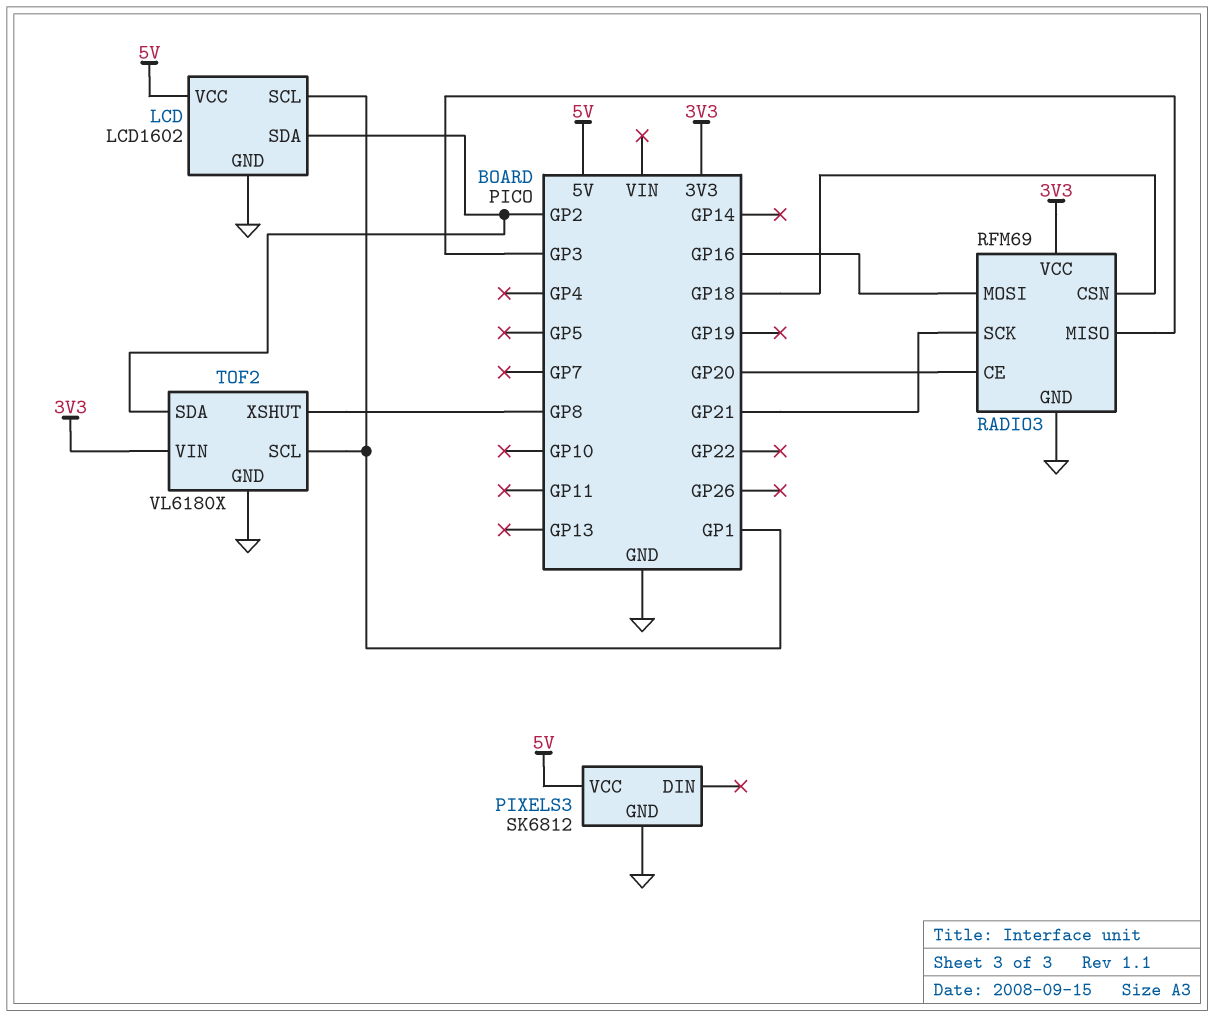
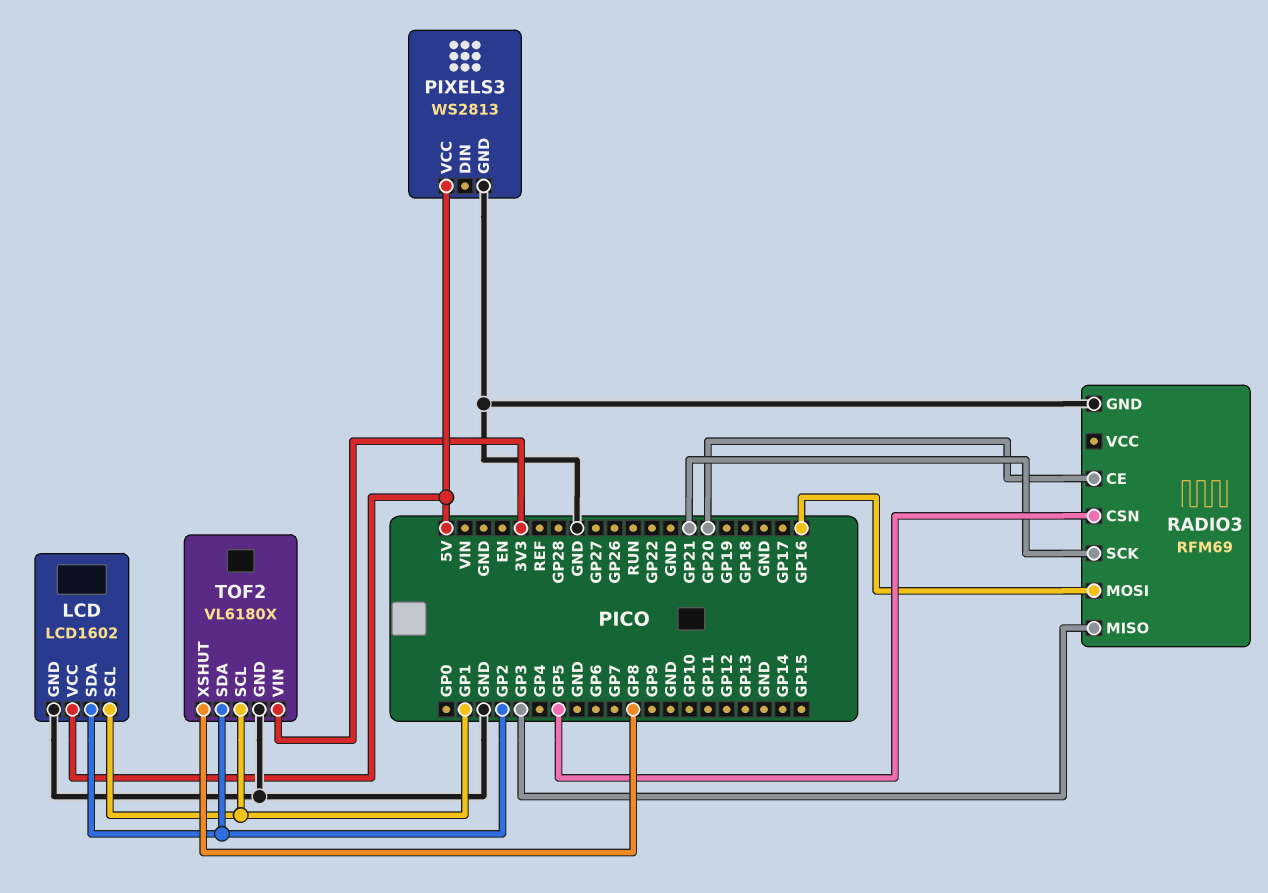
PIXELS3: SK6812 -> WS2813
RADIO3 pin CSN: GP18 -> GP5
RADIO3 pin VCC: 3V3 -> none

